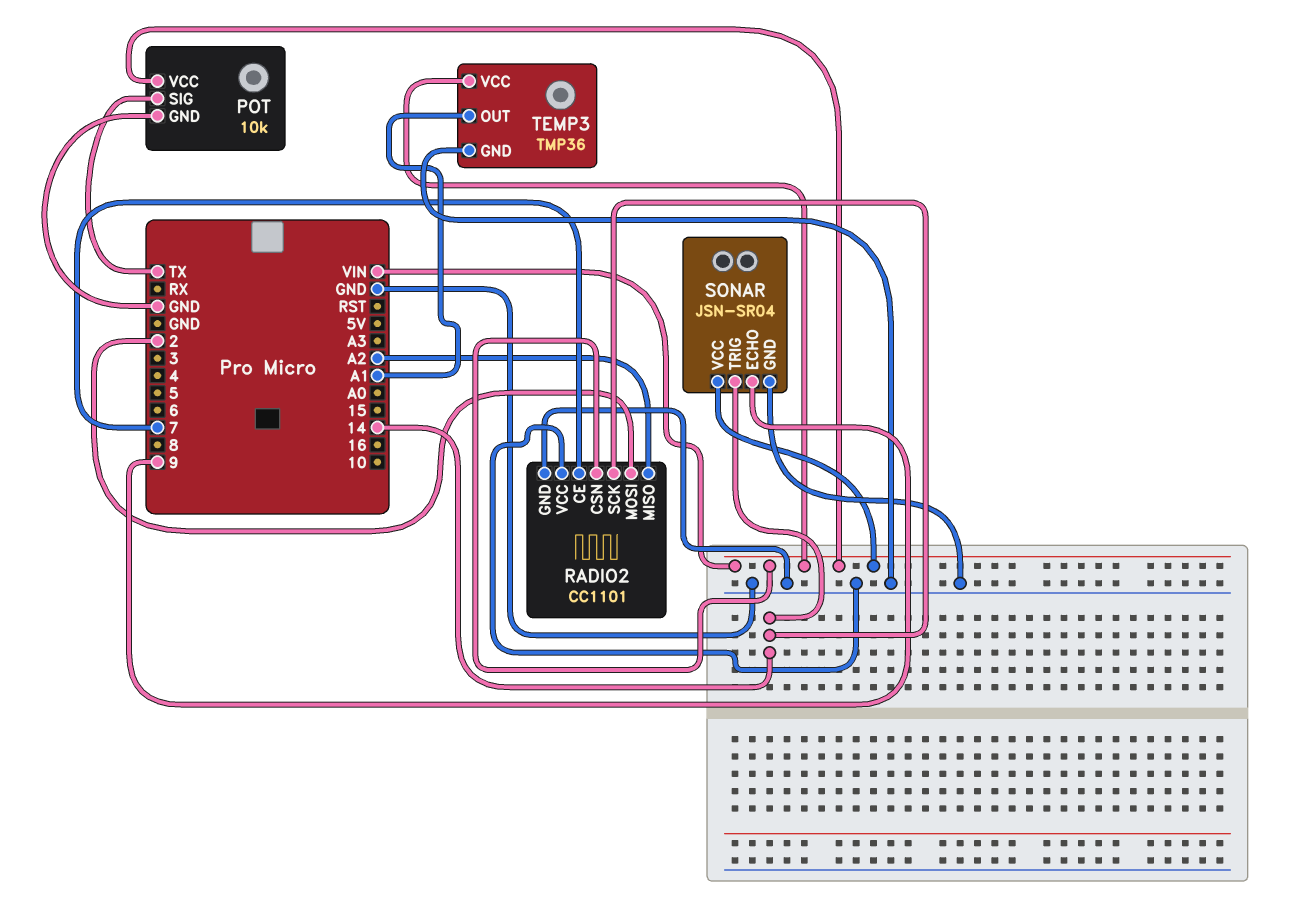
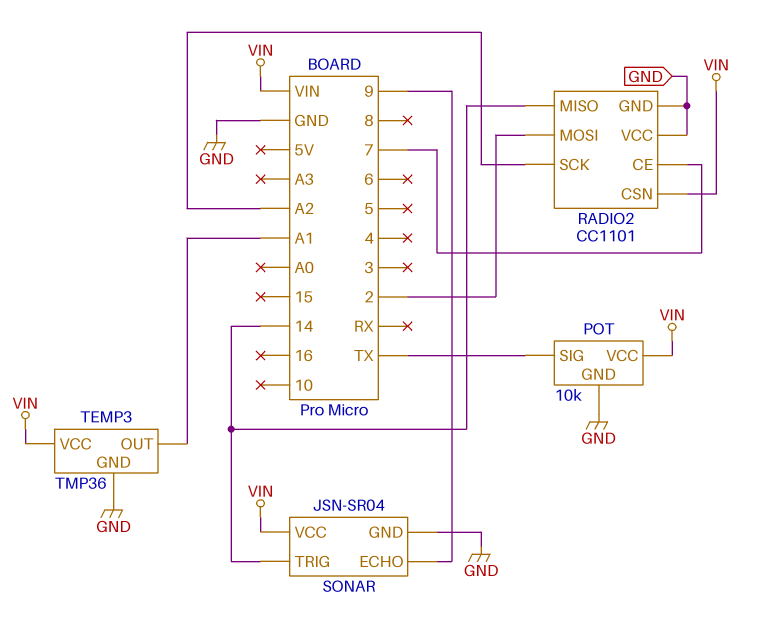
RADIO2 pin MISO: A2 -> 14
RADIO2 pin SCK: 14 -> A2

